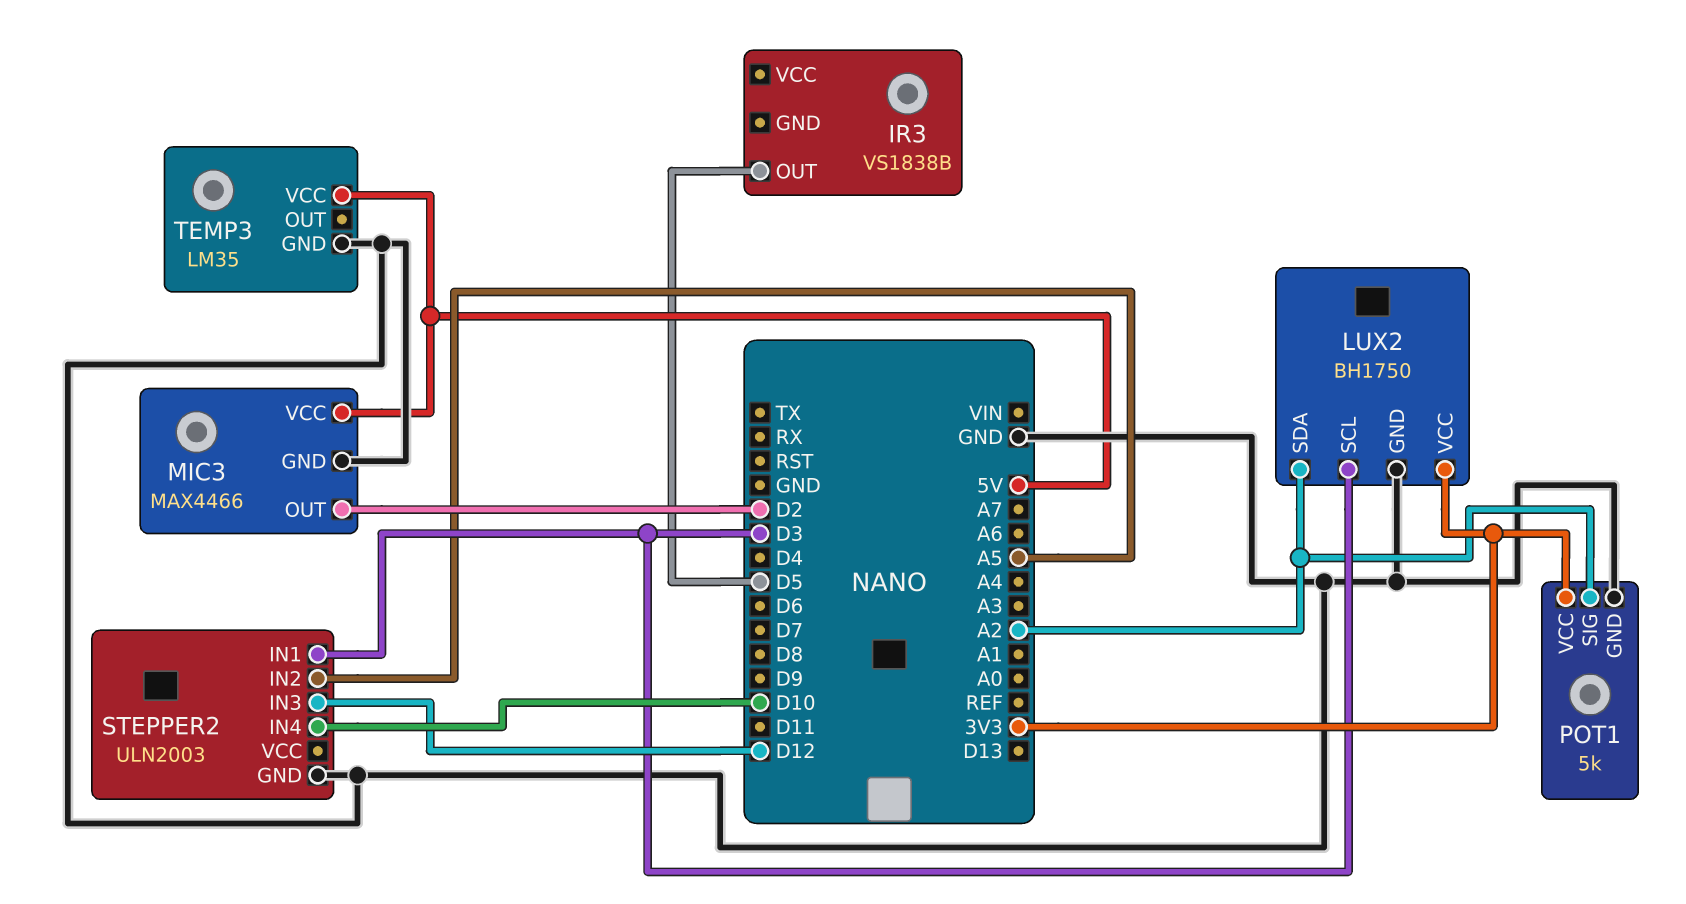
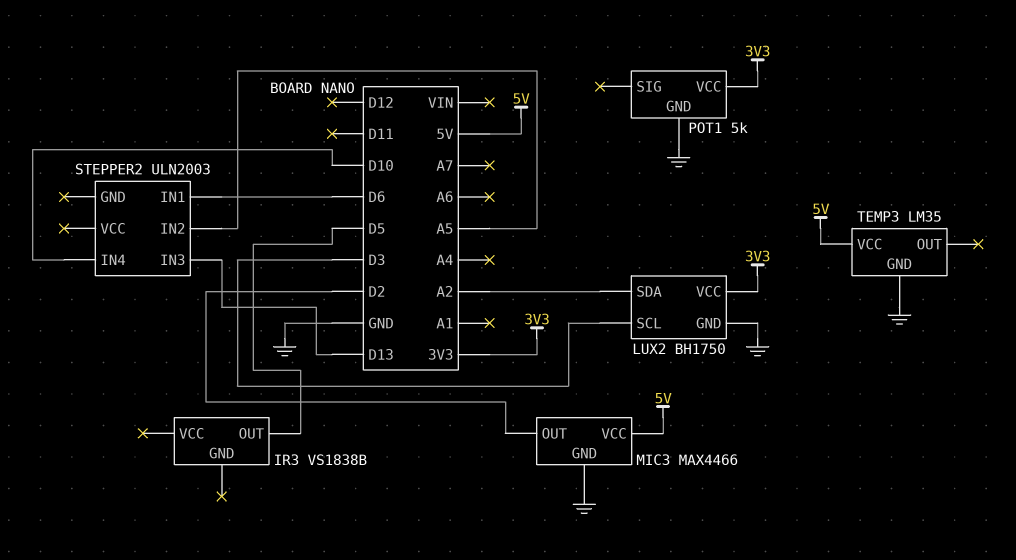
POT1 pin SIG: A2 -> none
STEPPER2 pin GND: GND -> none
STEPPER2 pin IN1: D3 -> D6
STEPPER2 pin IN3: D12 -> D13

